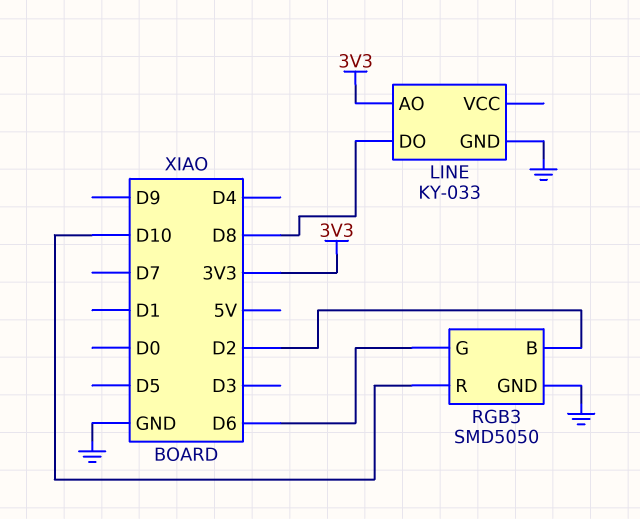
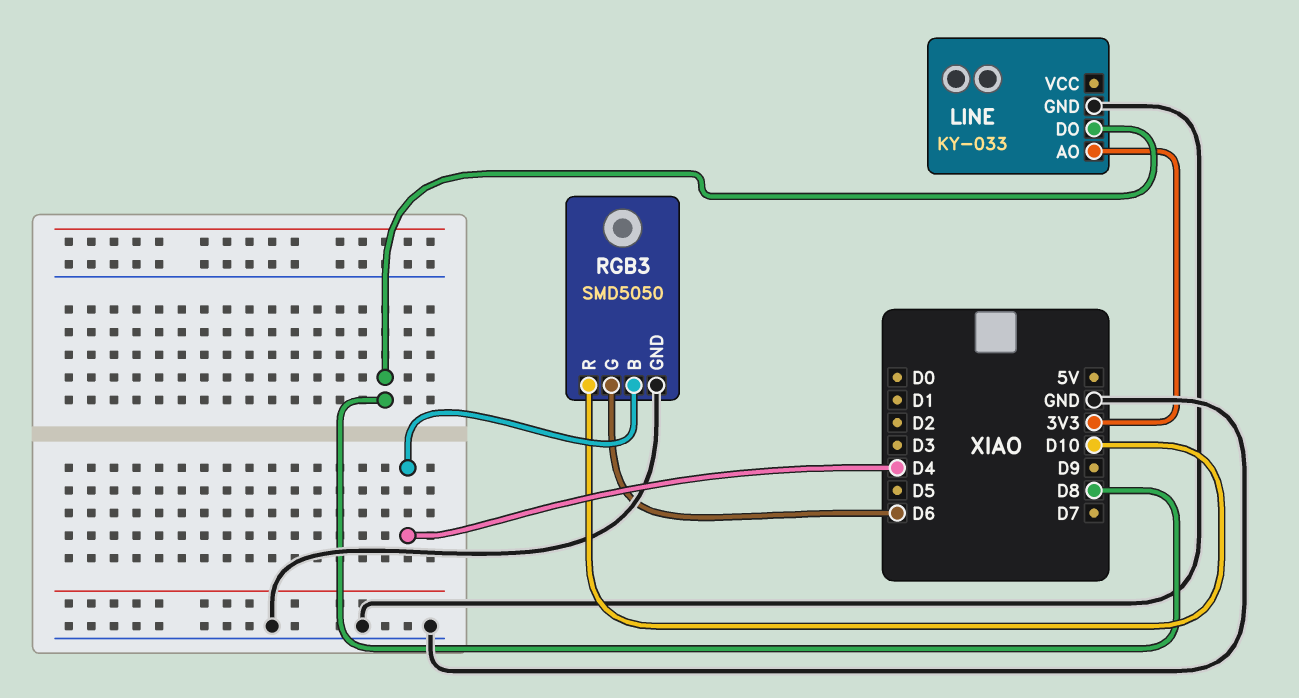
RGB3 pin B: D2 -> D4

